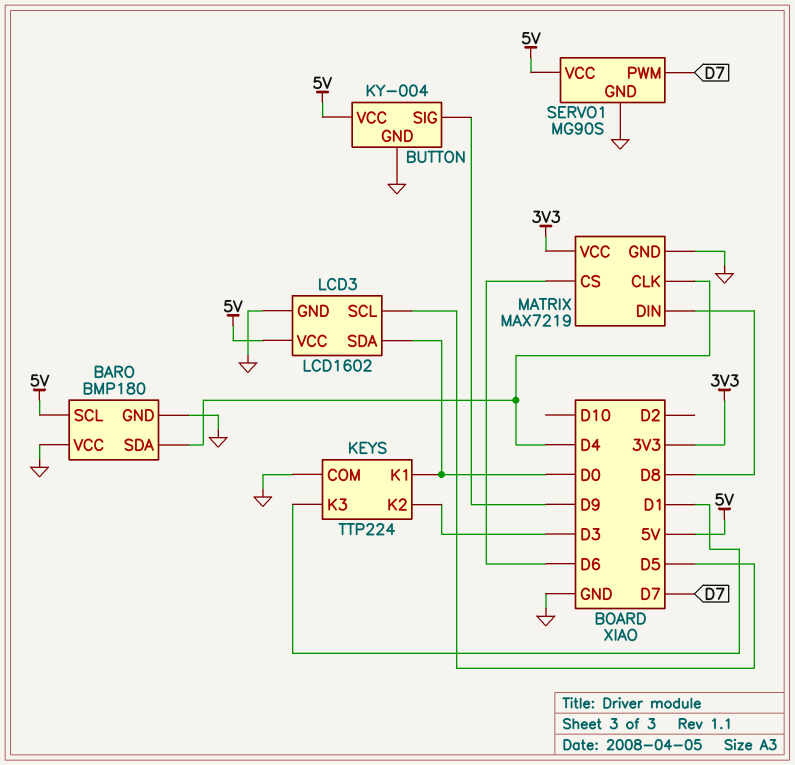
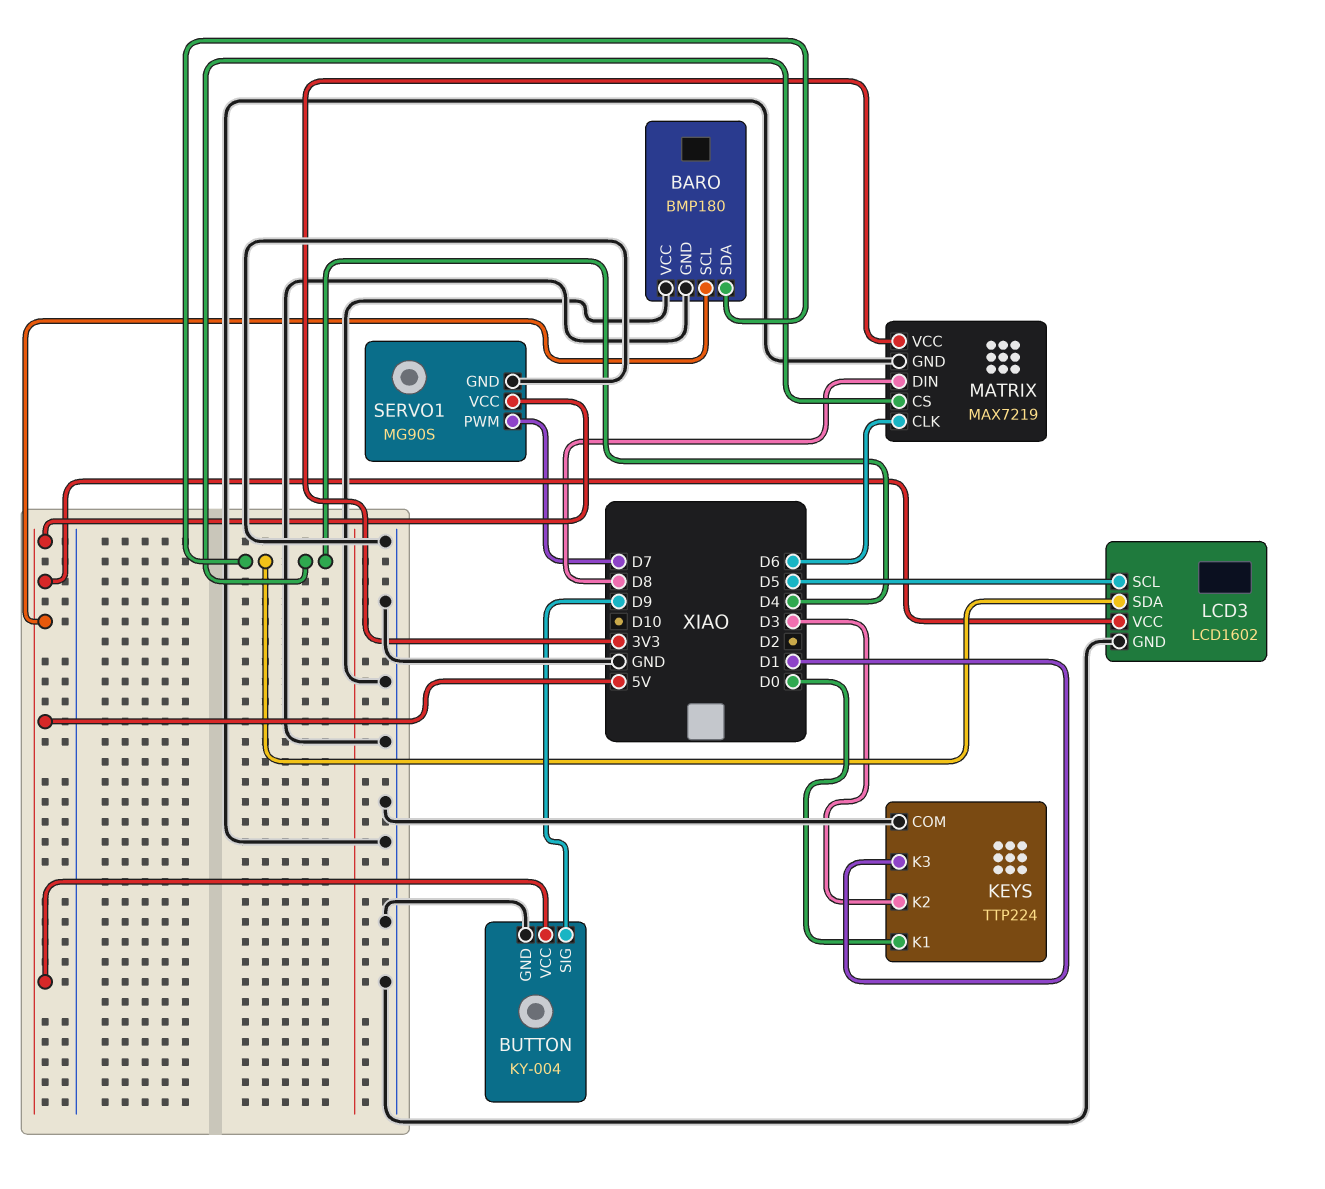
LCD3 pin SDA: D0 -> D4
MATRIX pin CLK: D4 -> D6
MATRIX pin CS: D6 -> D4

